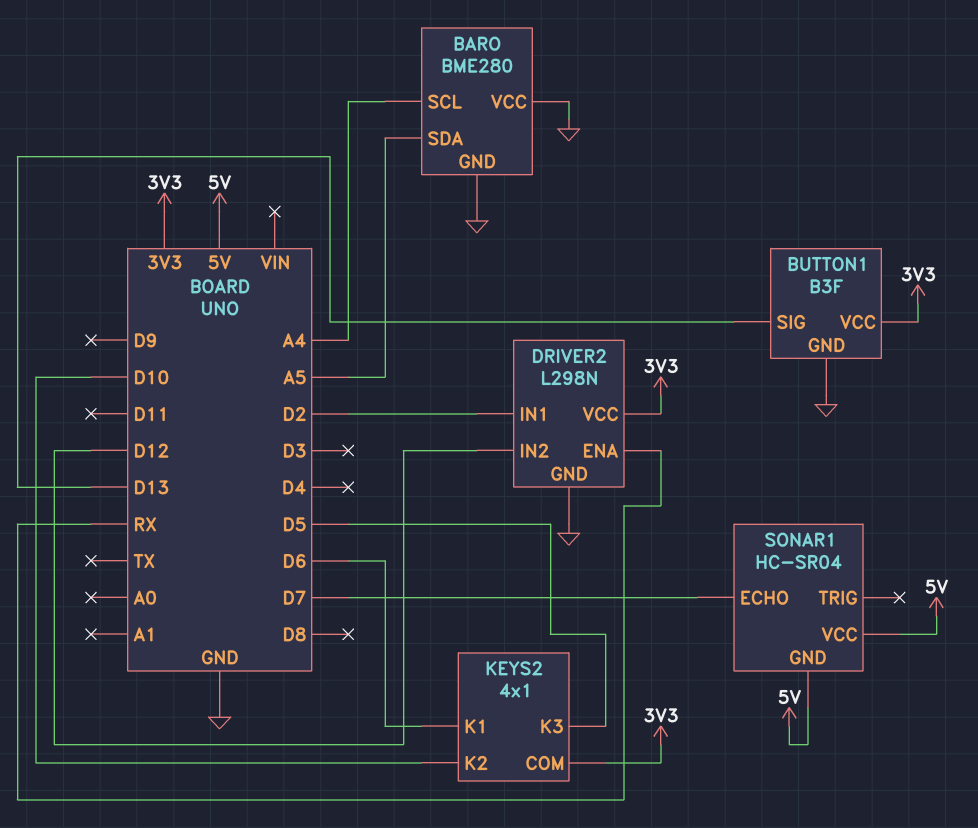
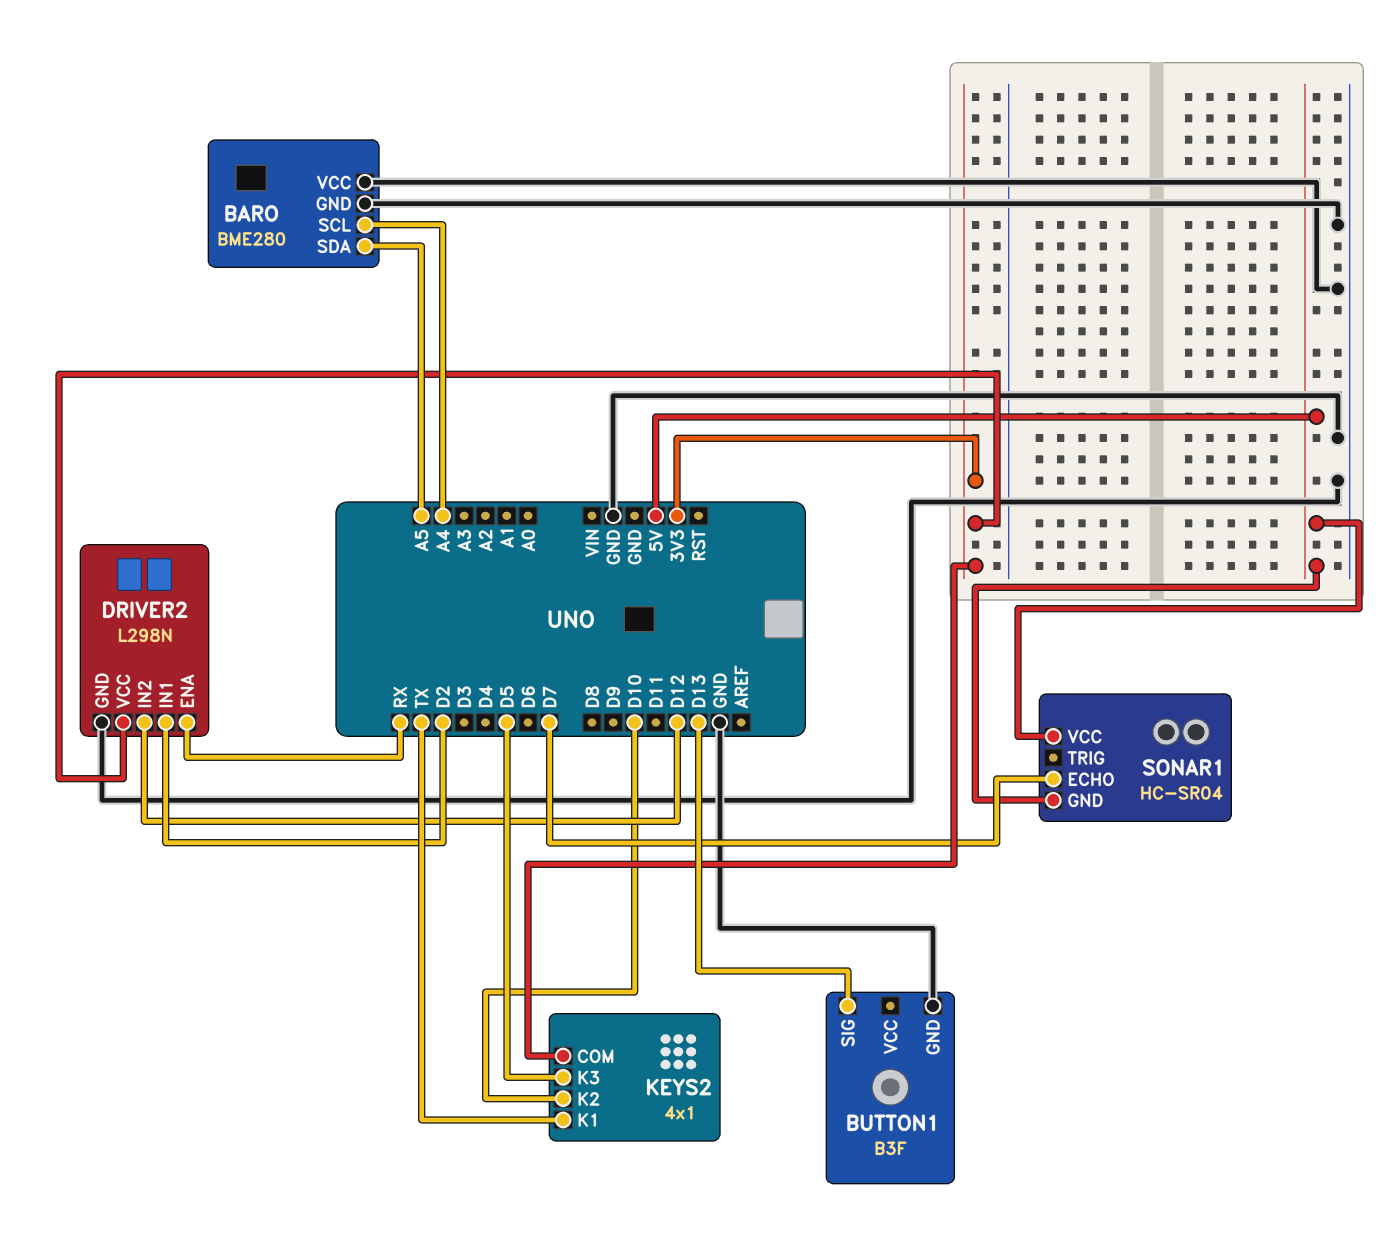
BUTTON1 pin VCC: 3V3 -> none
KEYS2 pin K1: D6 -> TX

